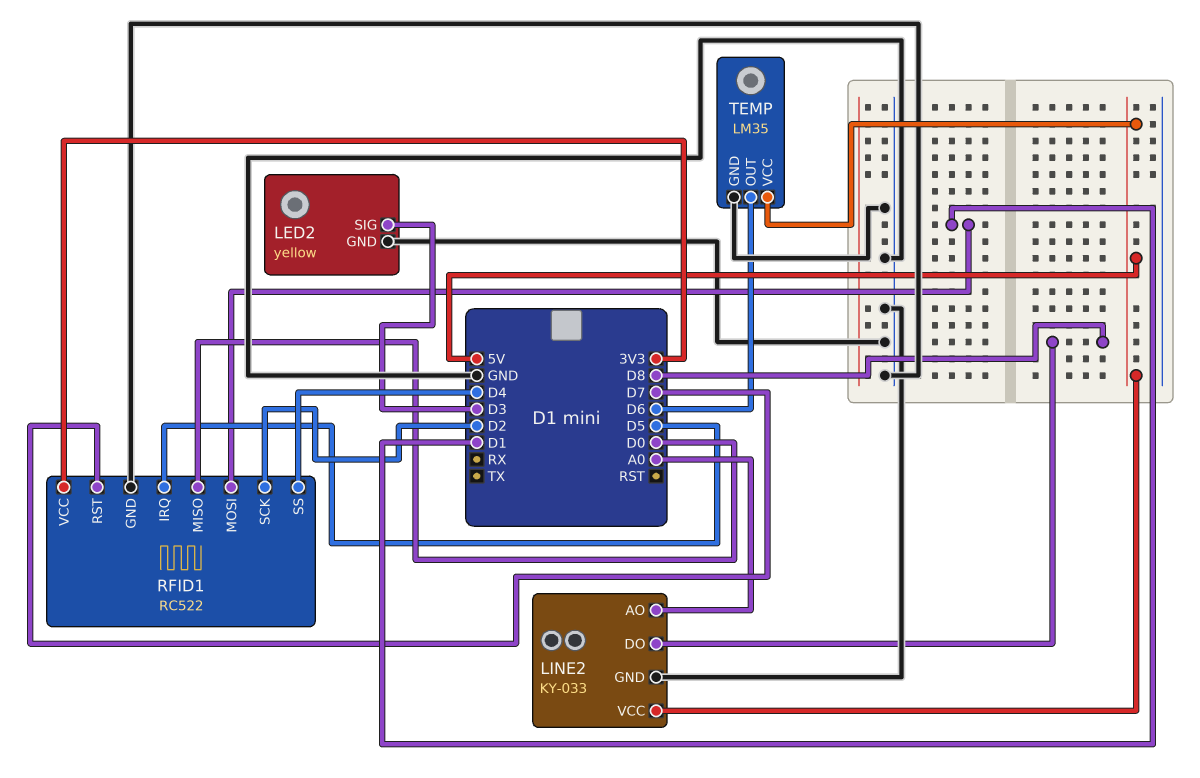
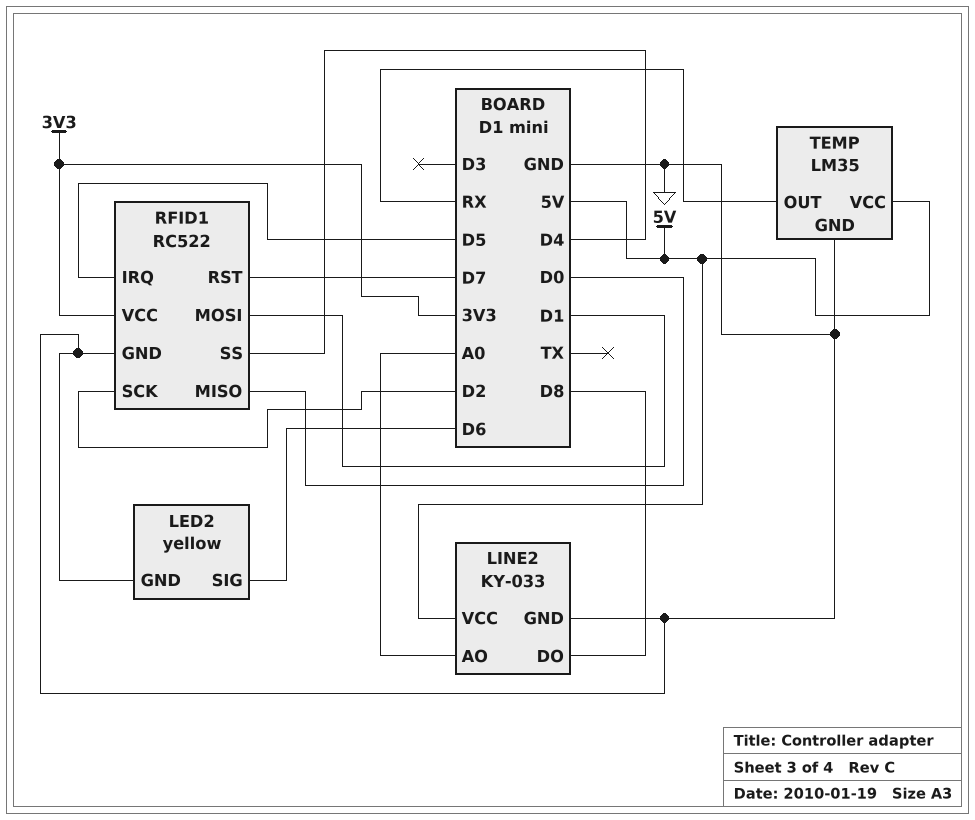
LED2 pin SIG: D3 -> D6
TEMP pin OUT: D6 -> RX

